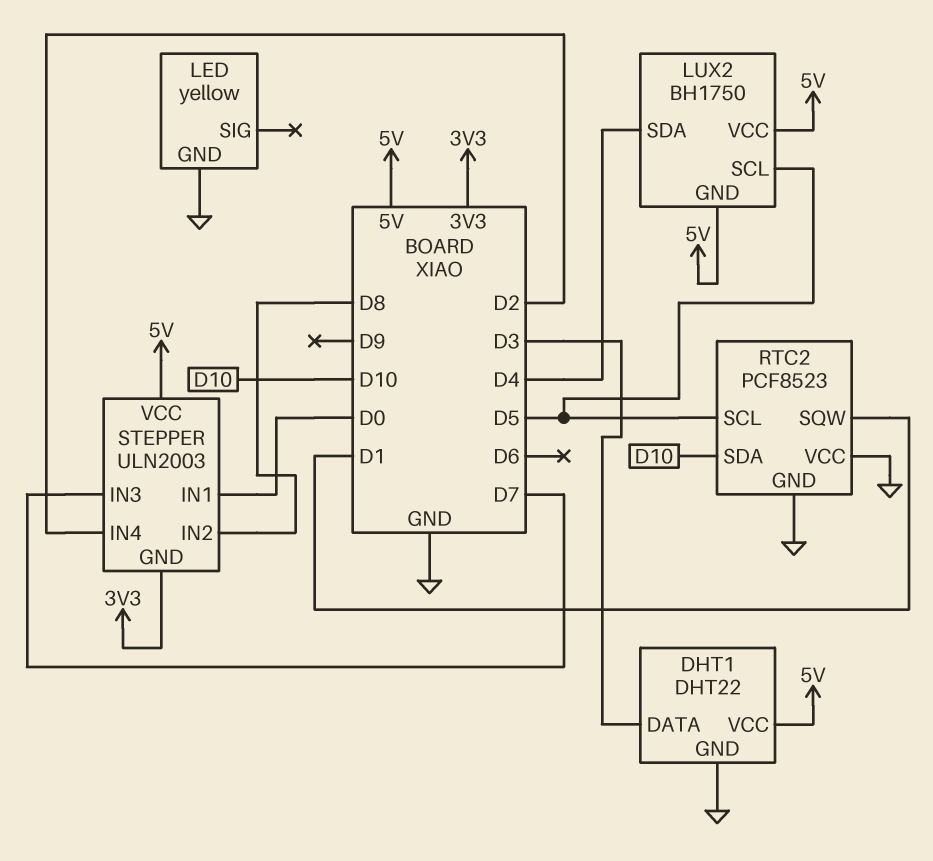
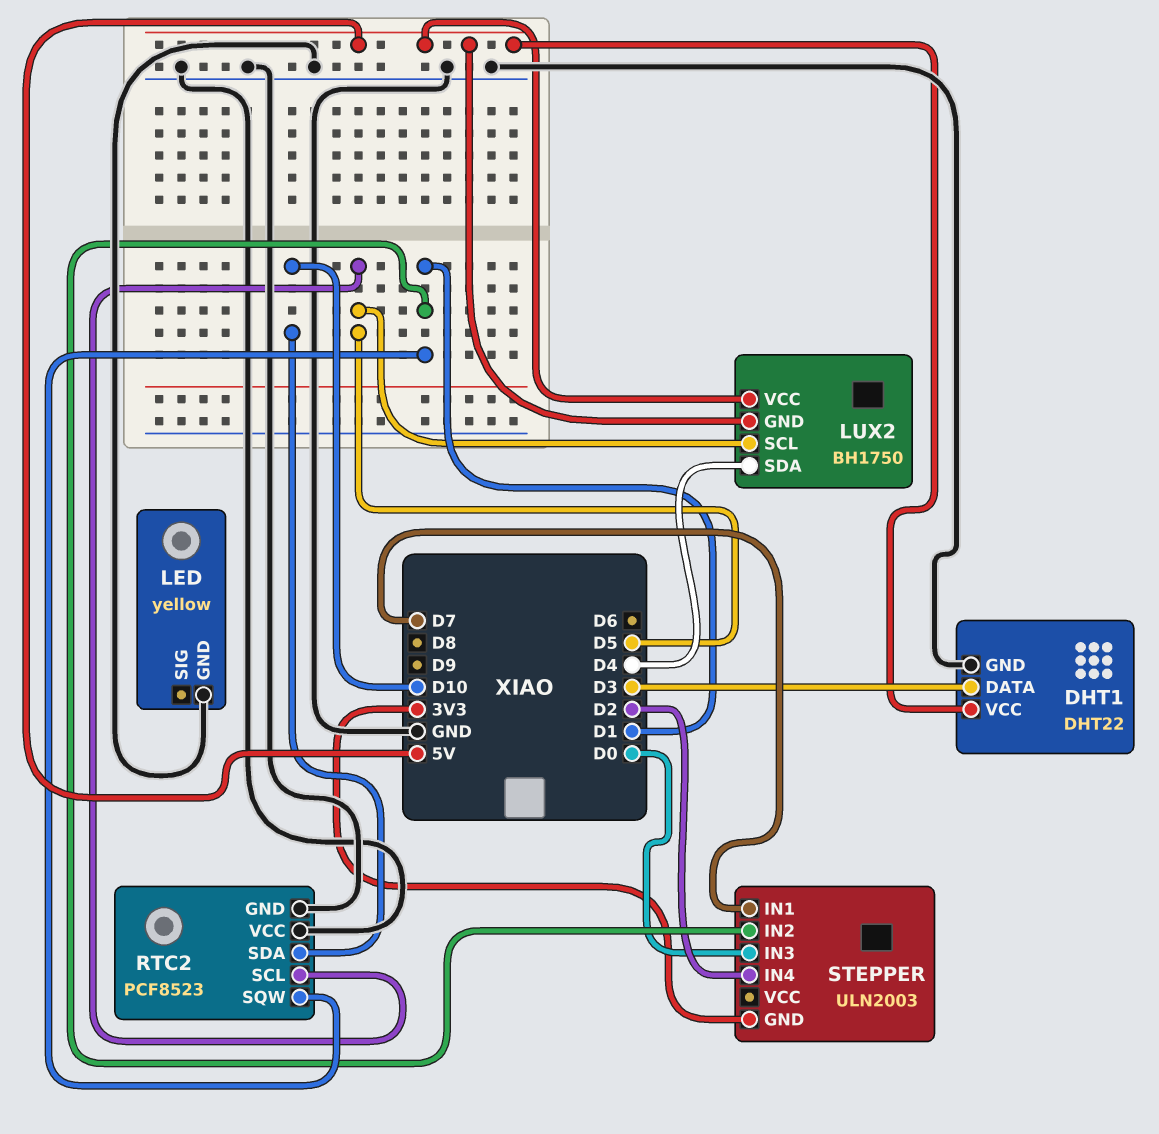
STEPPER pin IN1: D0 -> D7
STEPPER pin IN2: D8 -> D1
STEPPER pin IN3: D7 -> D0
STEPPER pin VCC: 5V -> none

